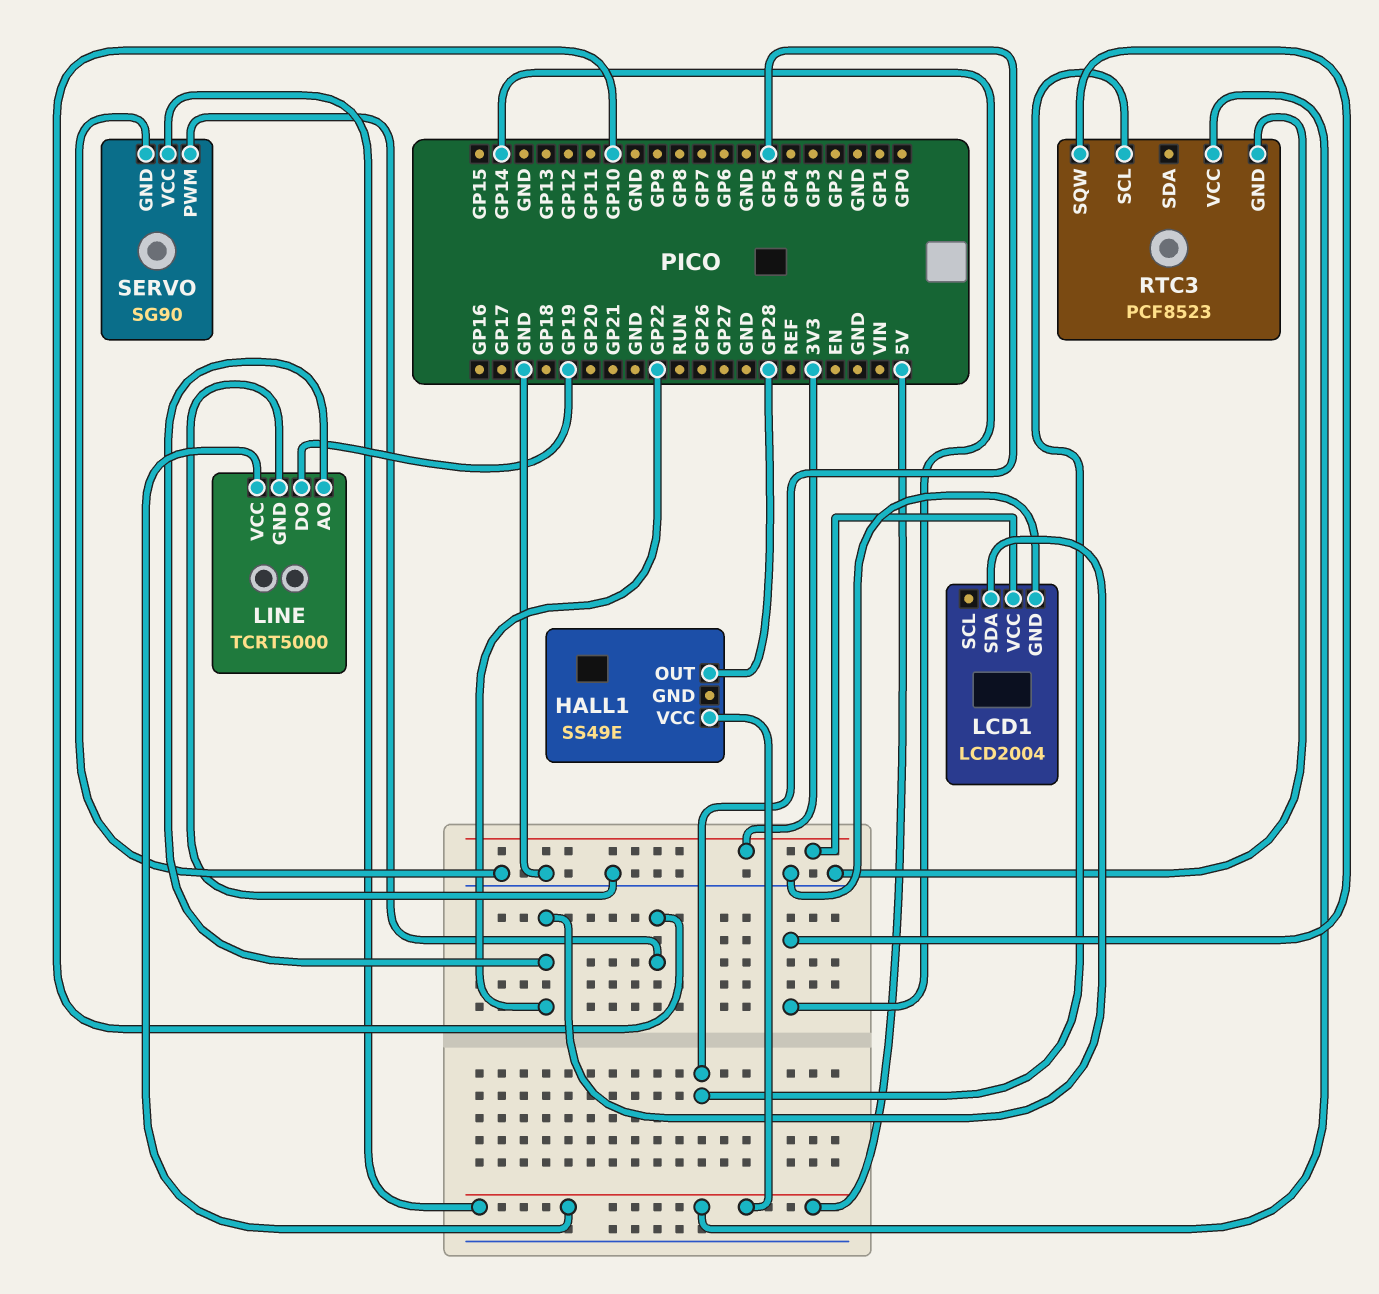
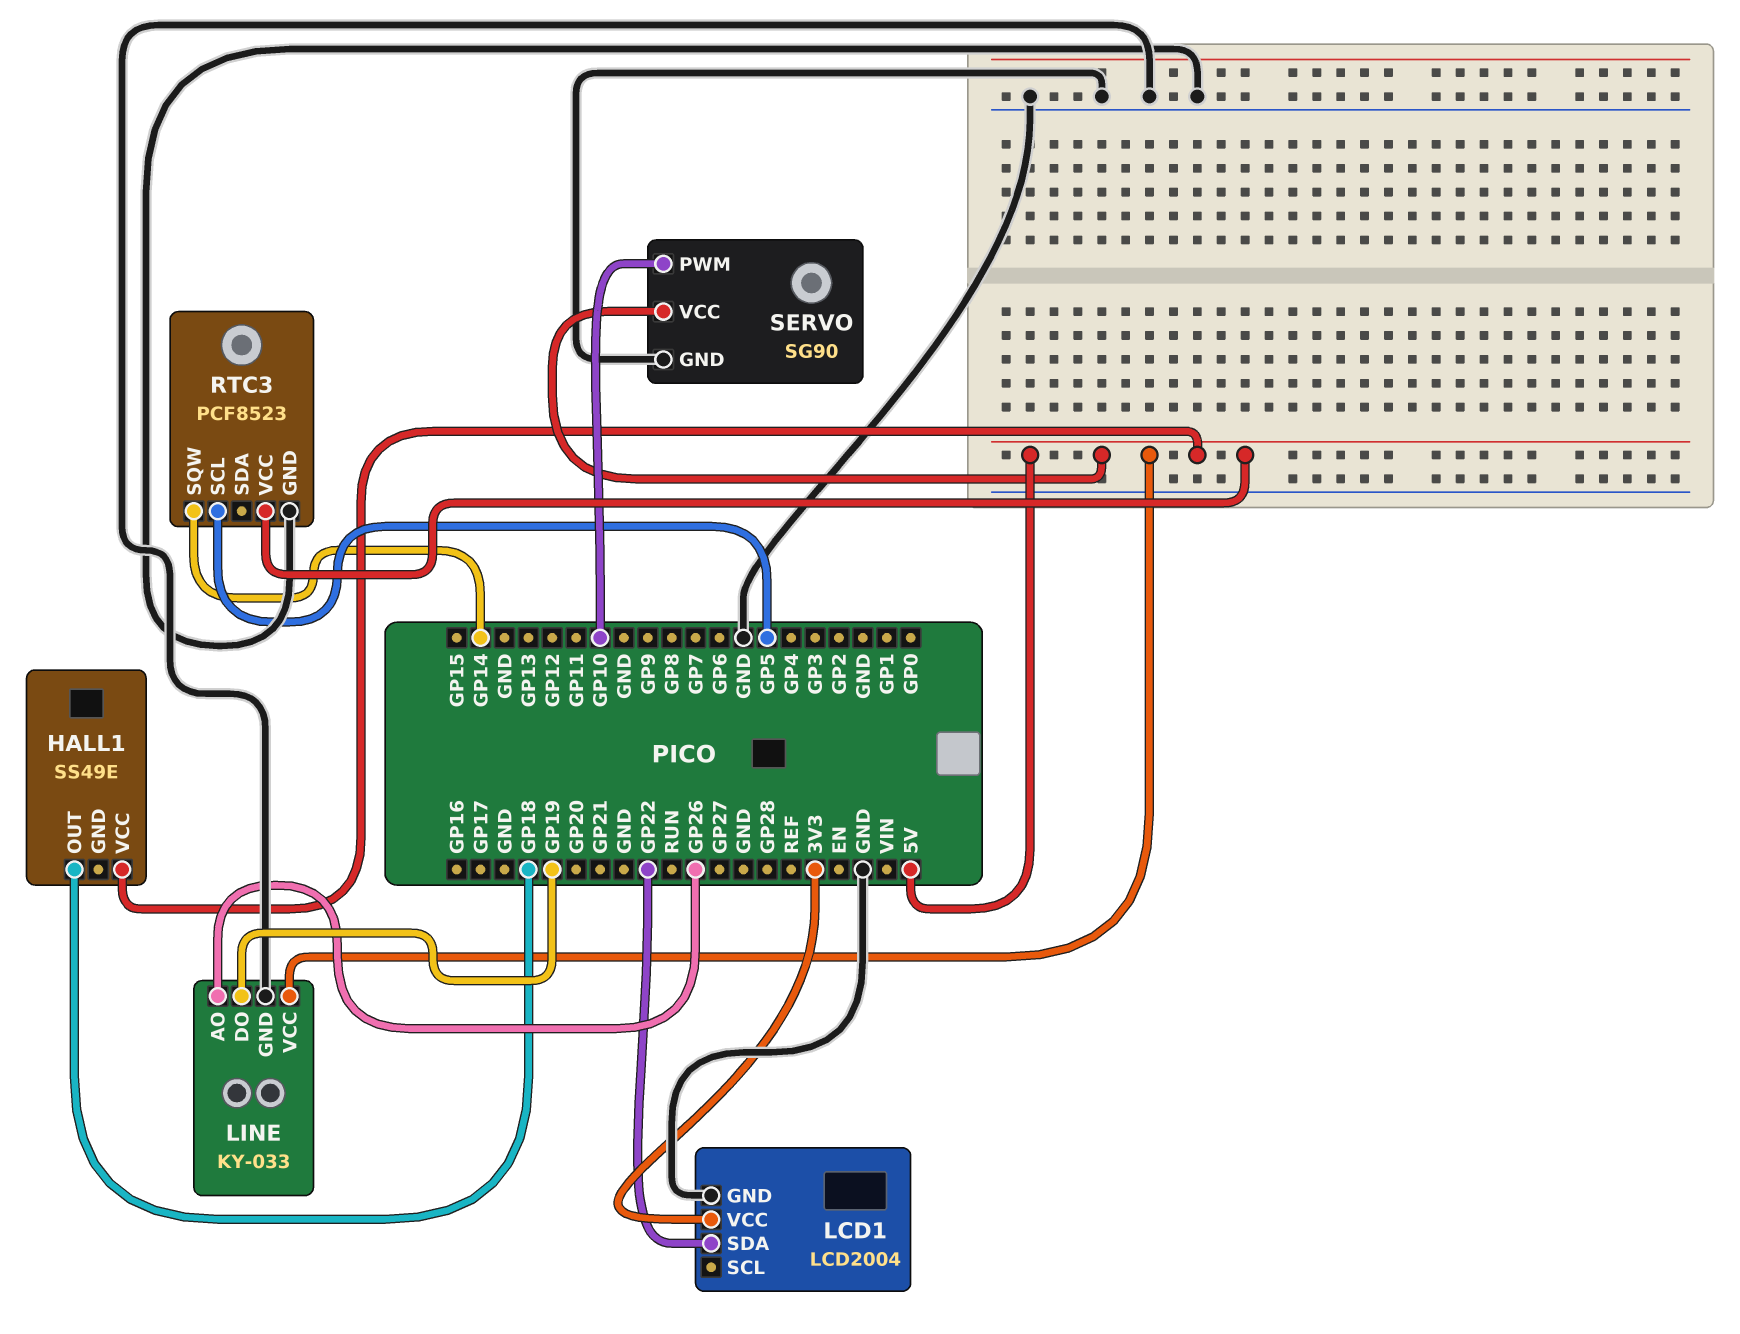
HALL1 pin OUT: GP28 -> GP18
LINE: TCRT5000 -> KY-033
LINE pin AO: GP22 -> GP26

